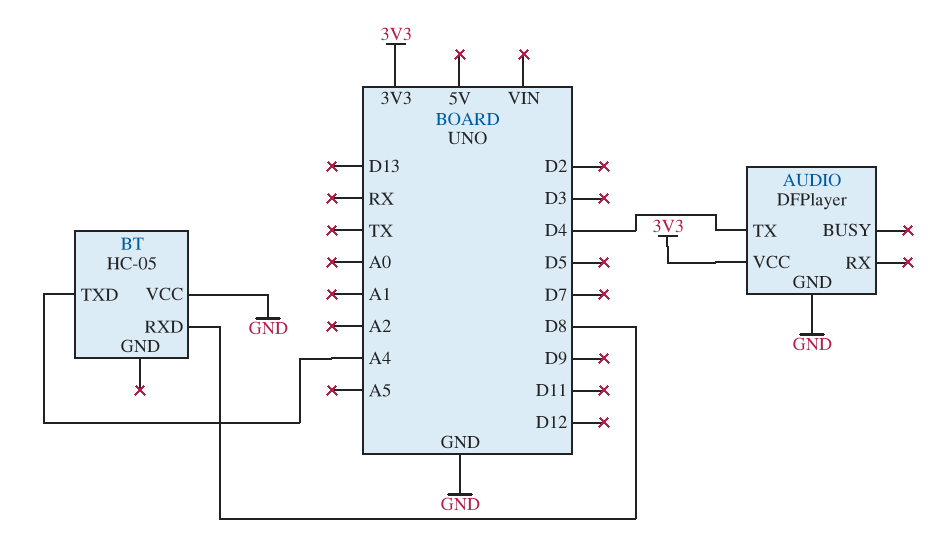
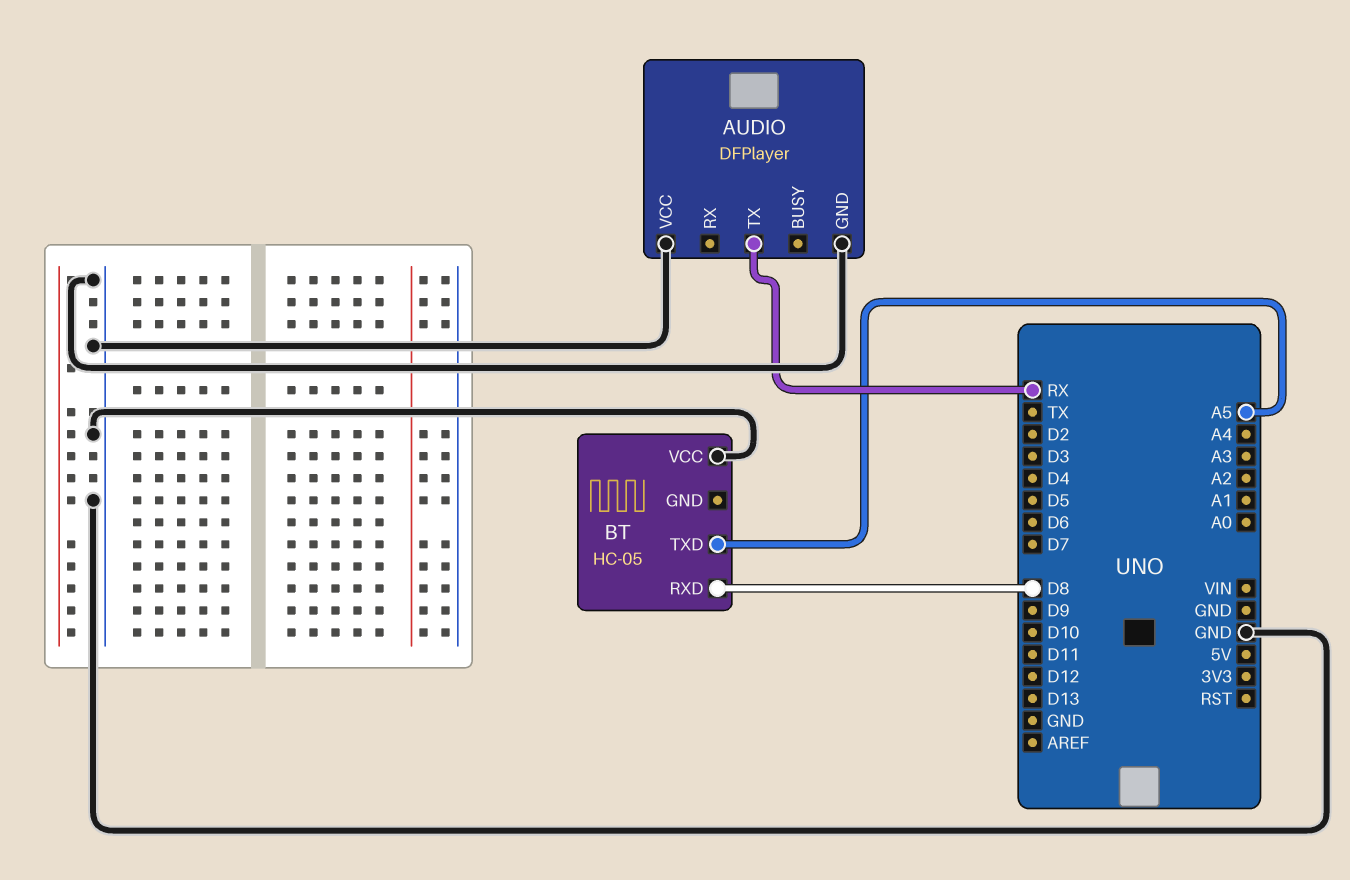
AUDIO pin TX: D4 -> RX
AUDIO pin VCC: 3V3 -> GND
BT pin TXD: A4 -> A5

